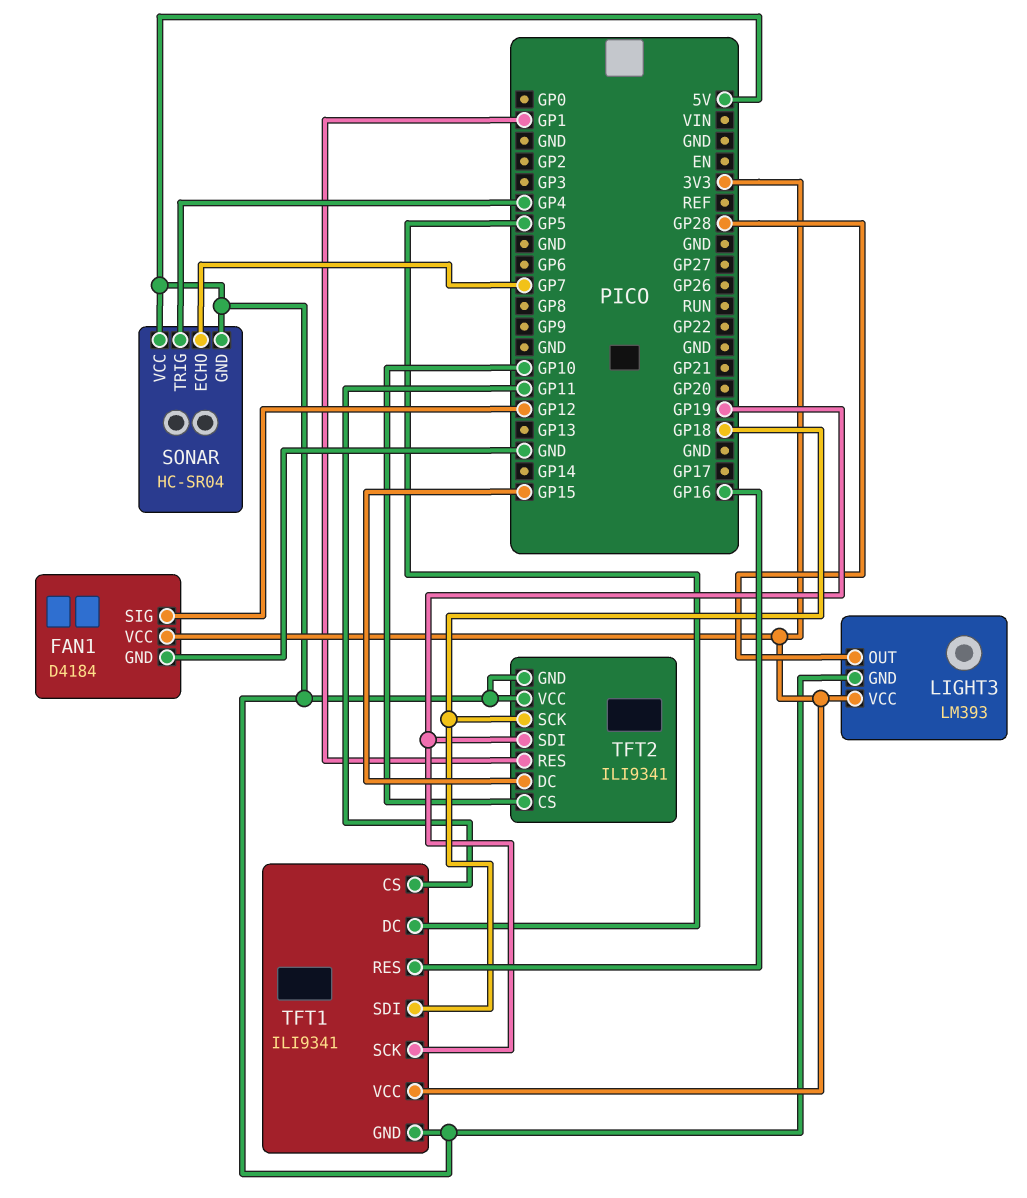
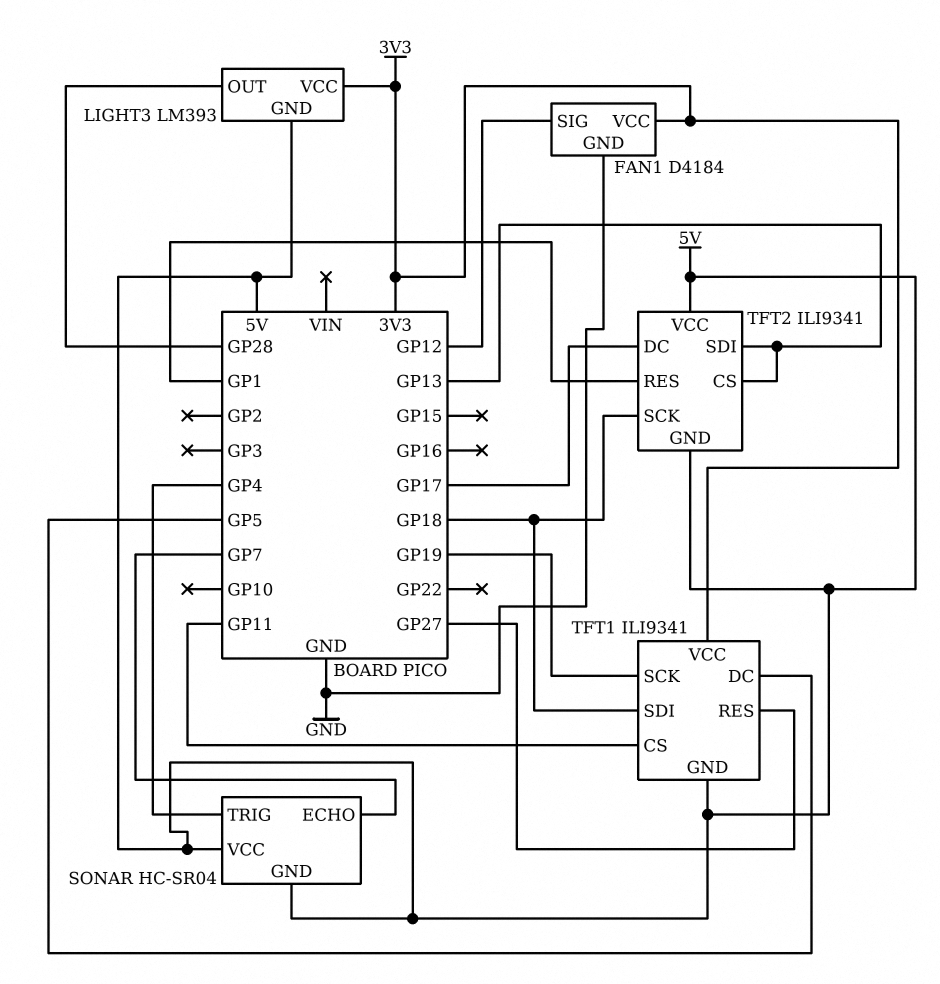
TFT1 pin RES: GP16 -> GP27
TFT2 pin CS: GP10 -> GP13
TFT2 pin DC: GP15 -> GP17
TFT2 pin SDI: GP19 -> GP13

